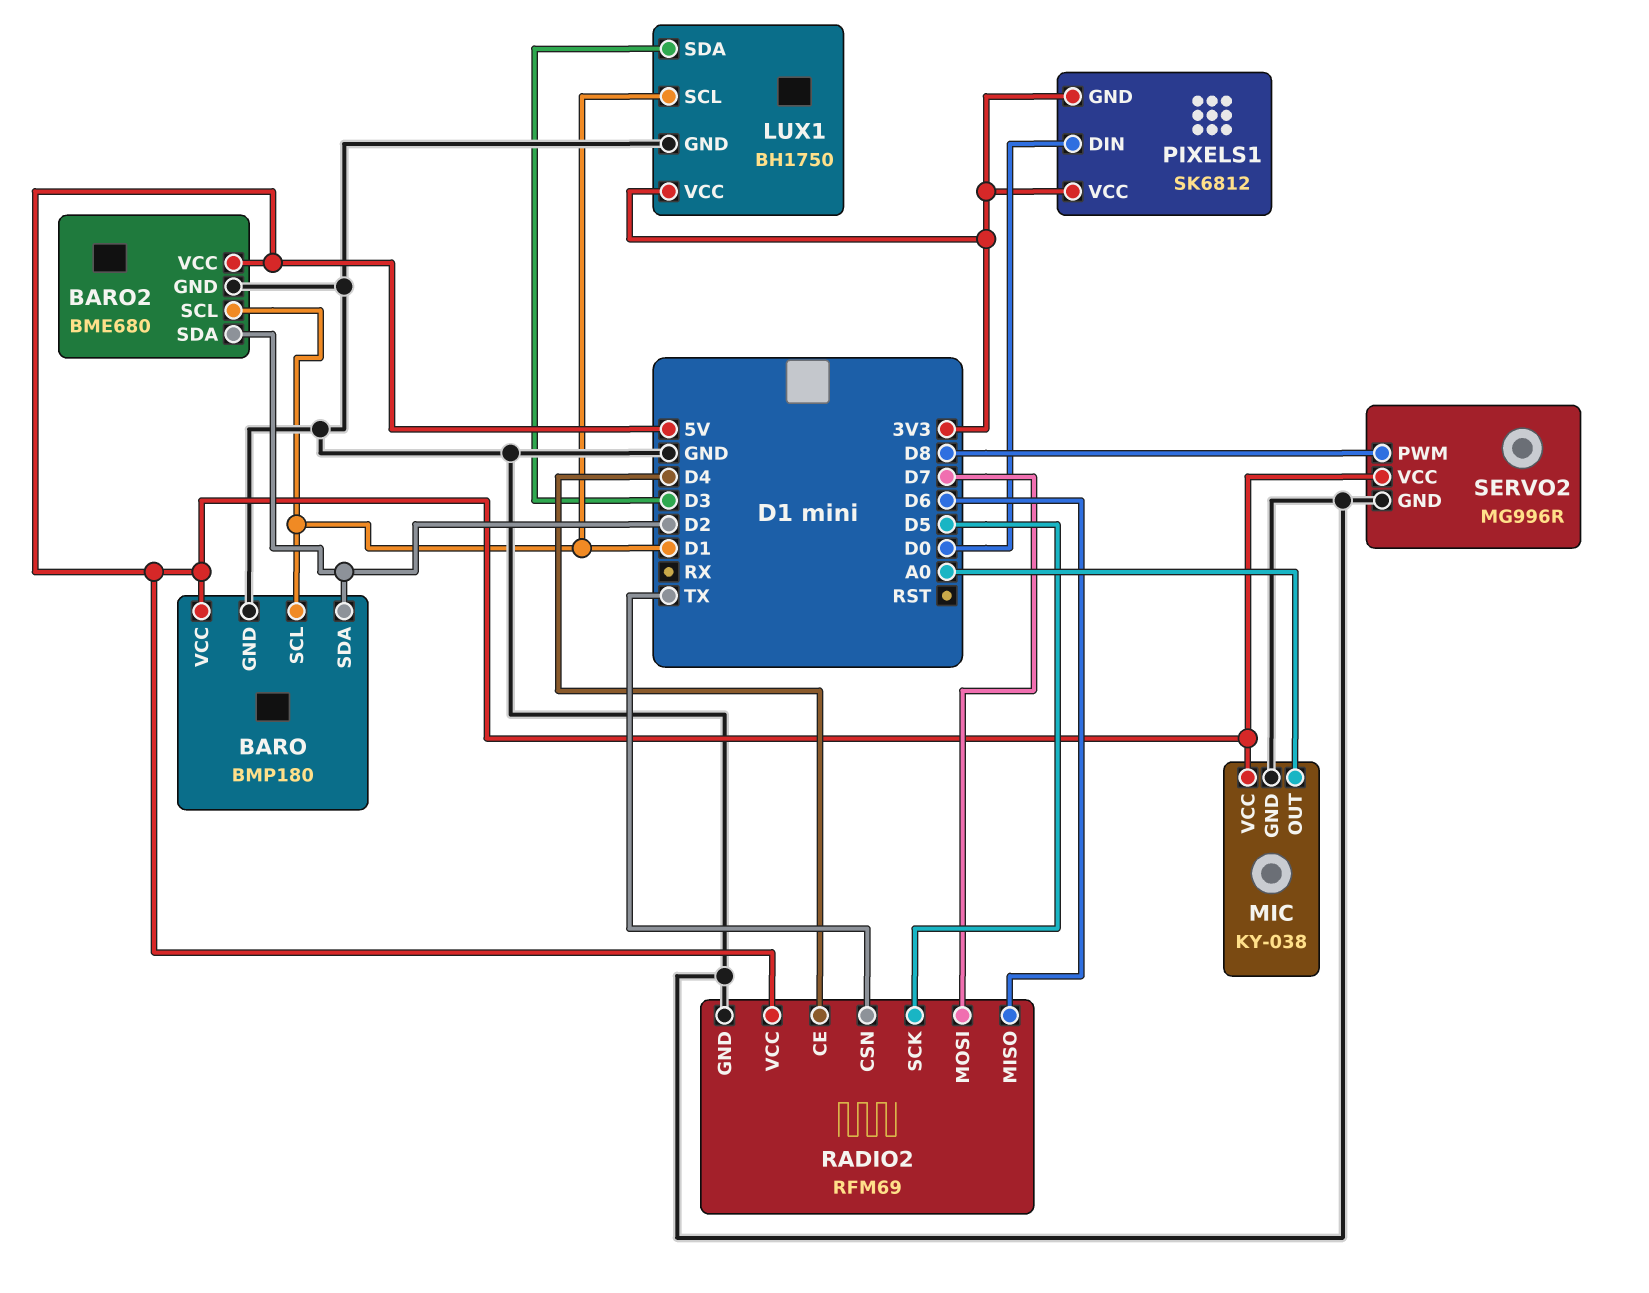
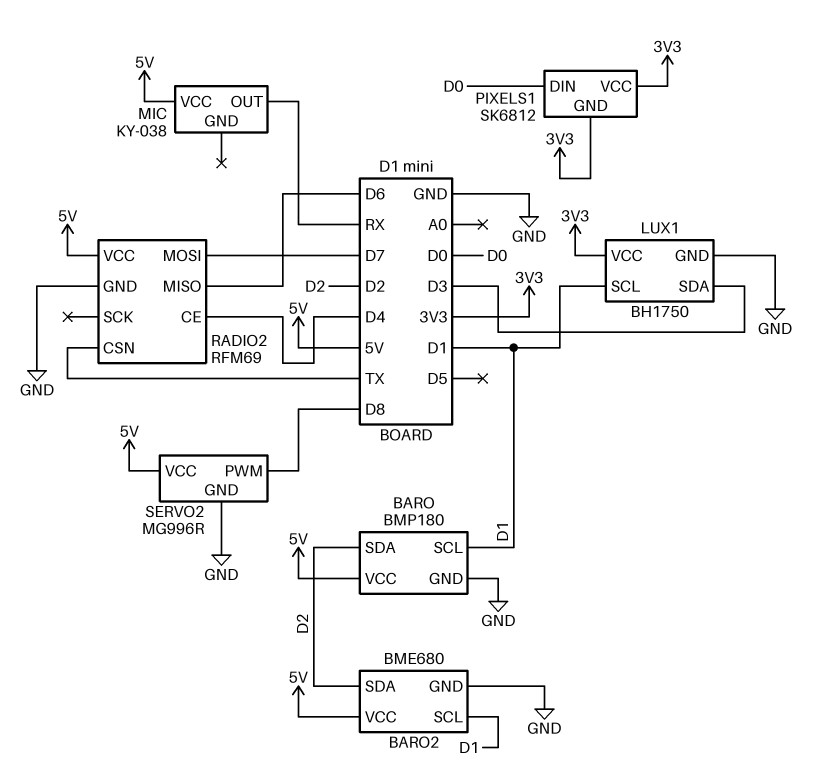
MIC pin GND: GND -> none
MIC pin OUT: A0 -> RX
RADIO2 pin SCK: D5 -> none

